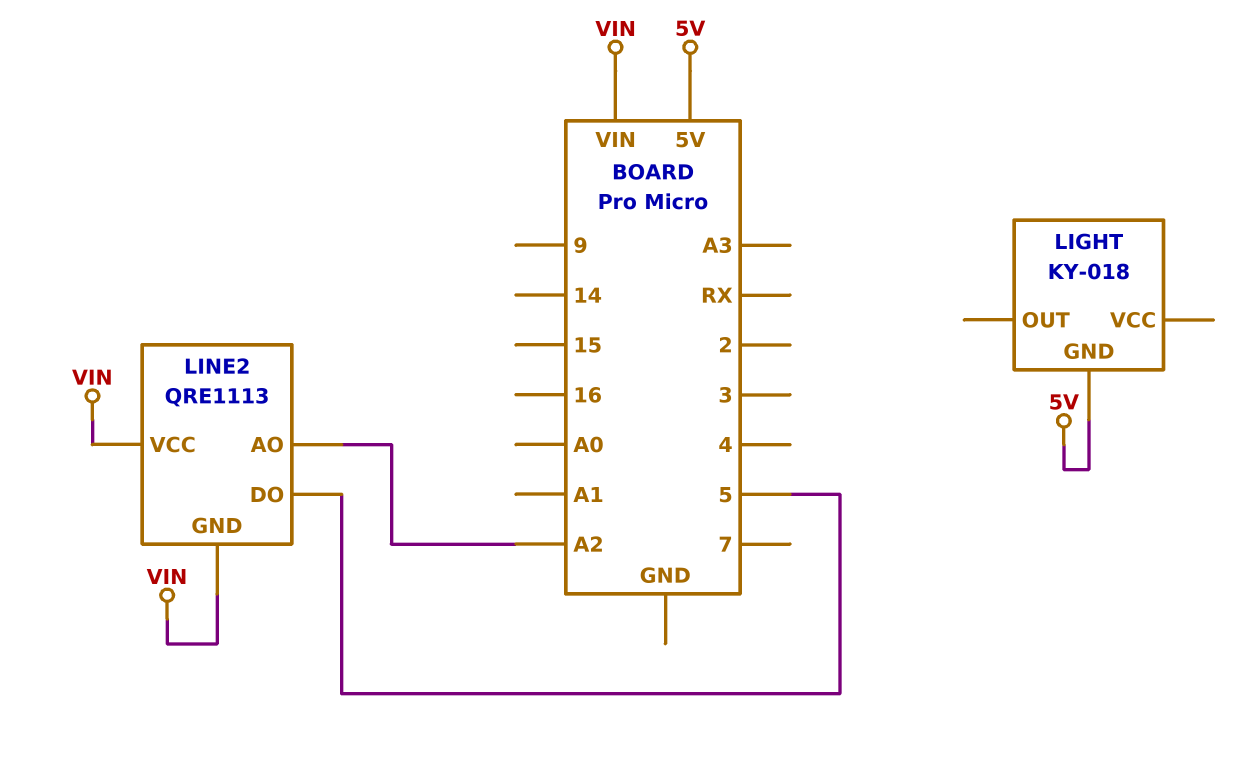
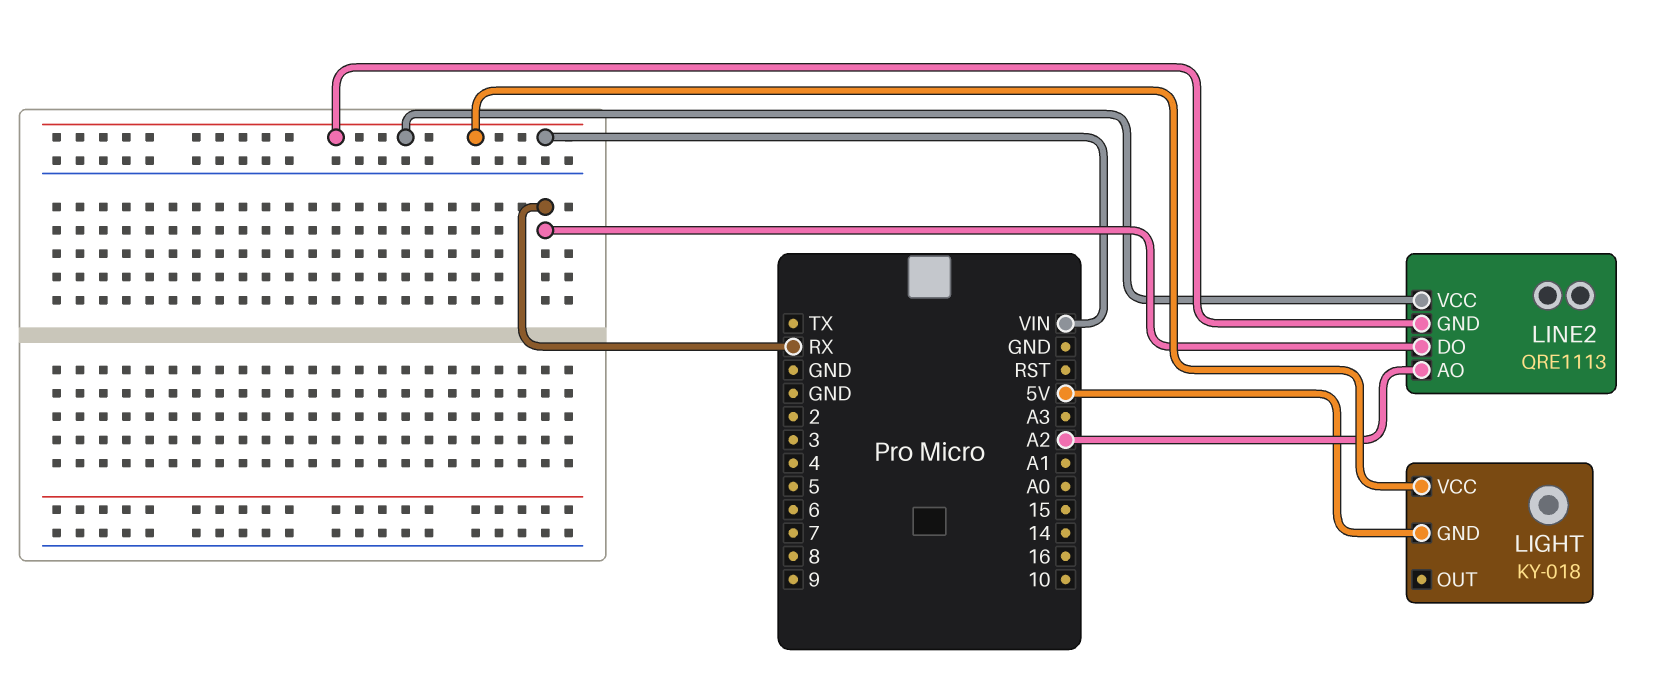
LIGHT pin VCC: none -> VIN
LINE2 pin DO: 5 -> RX

